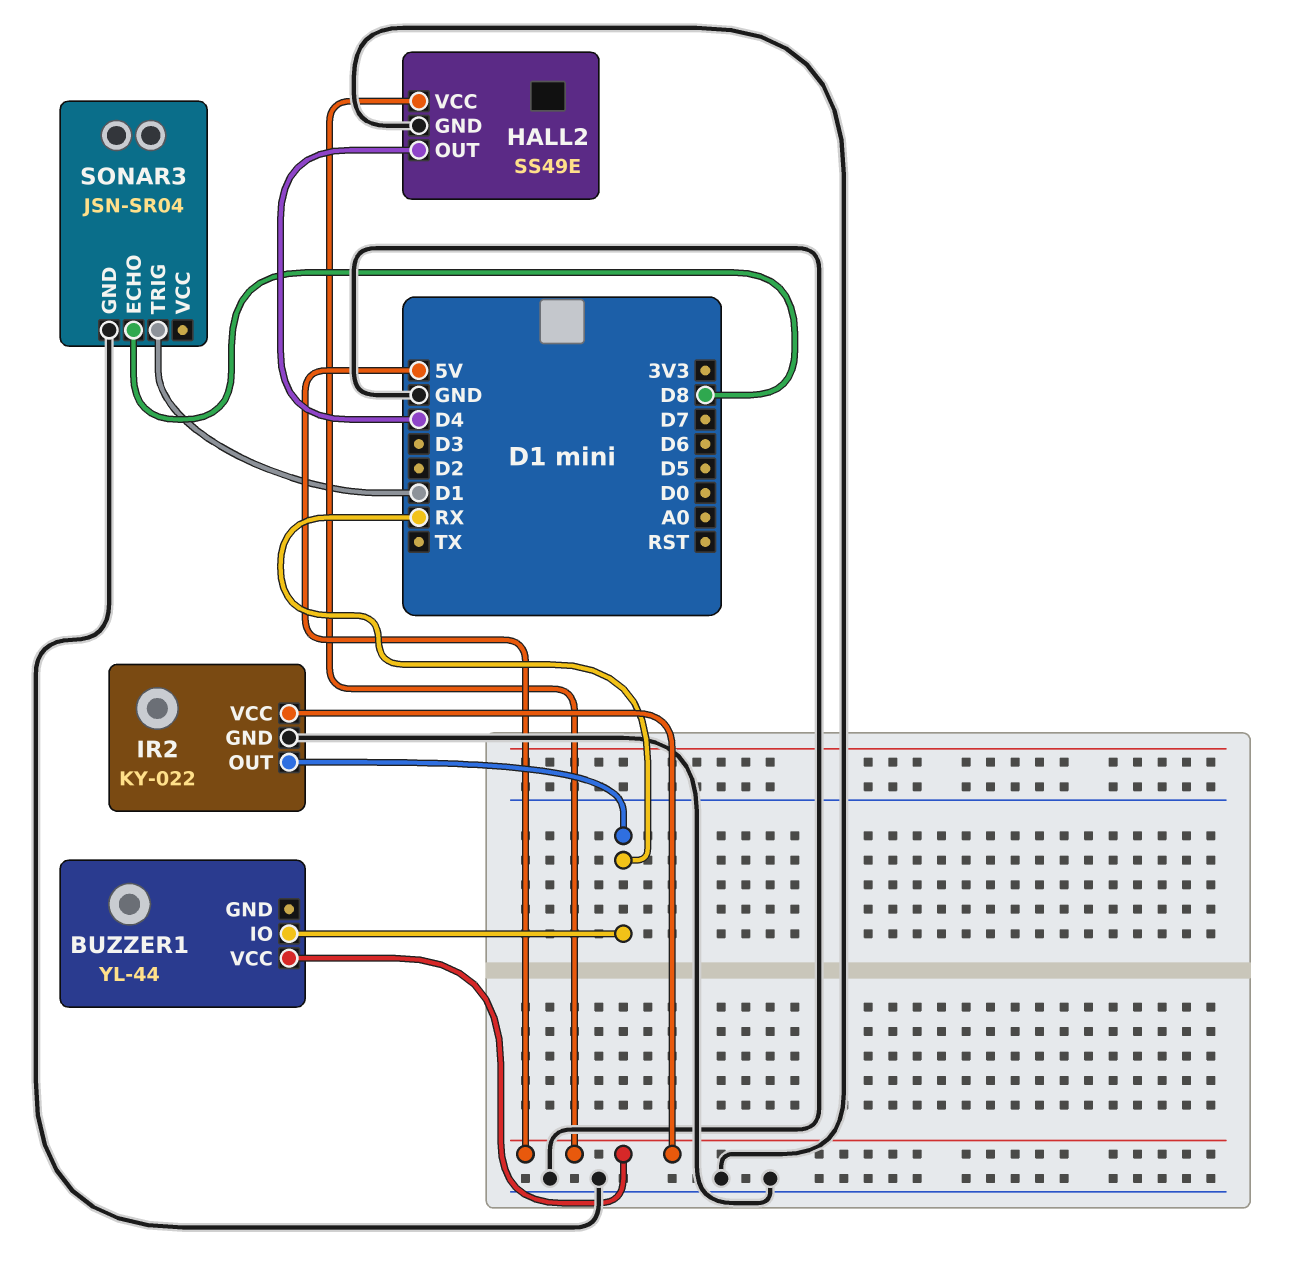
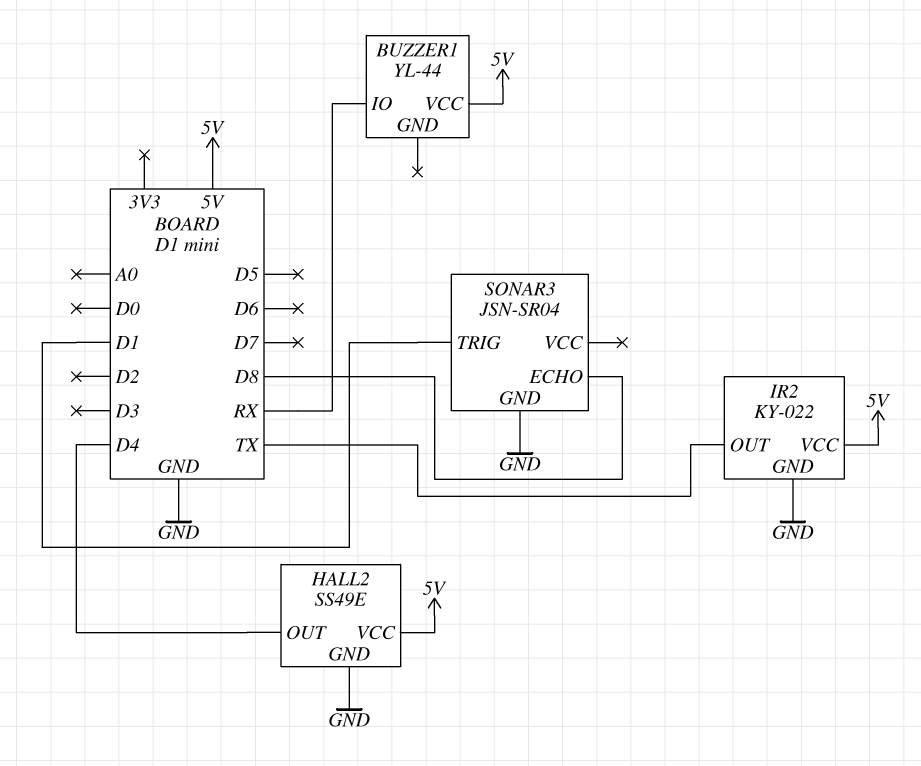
IR2 pin OUT: RX -> TX

